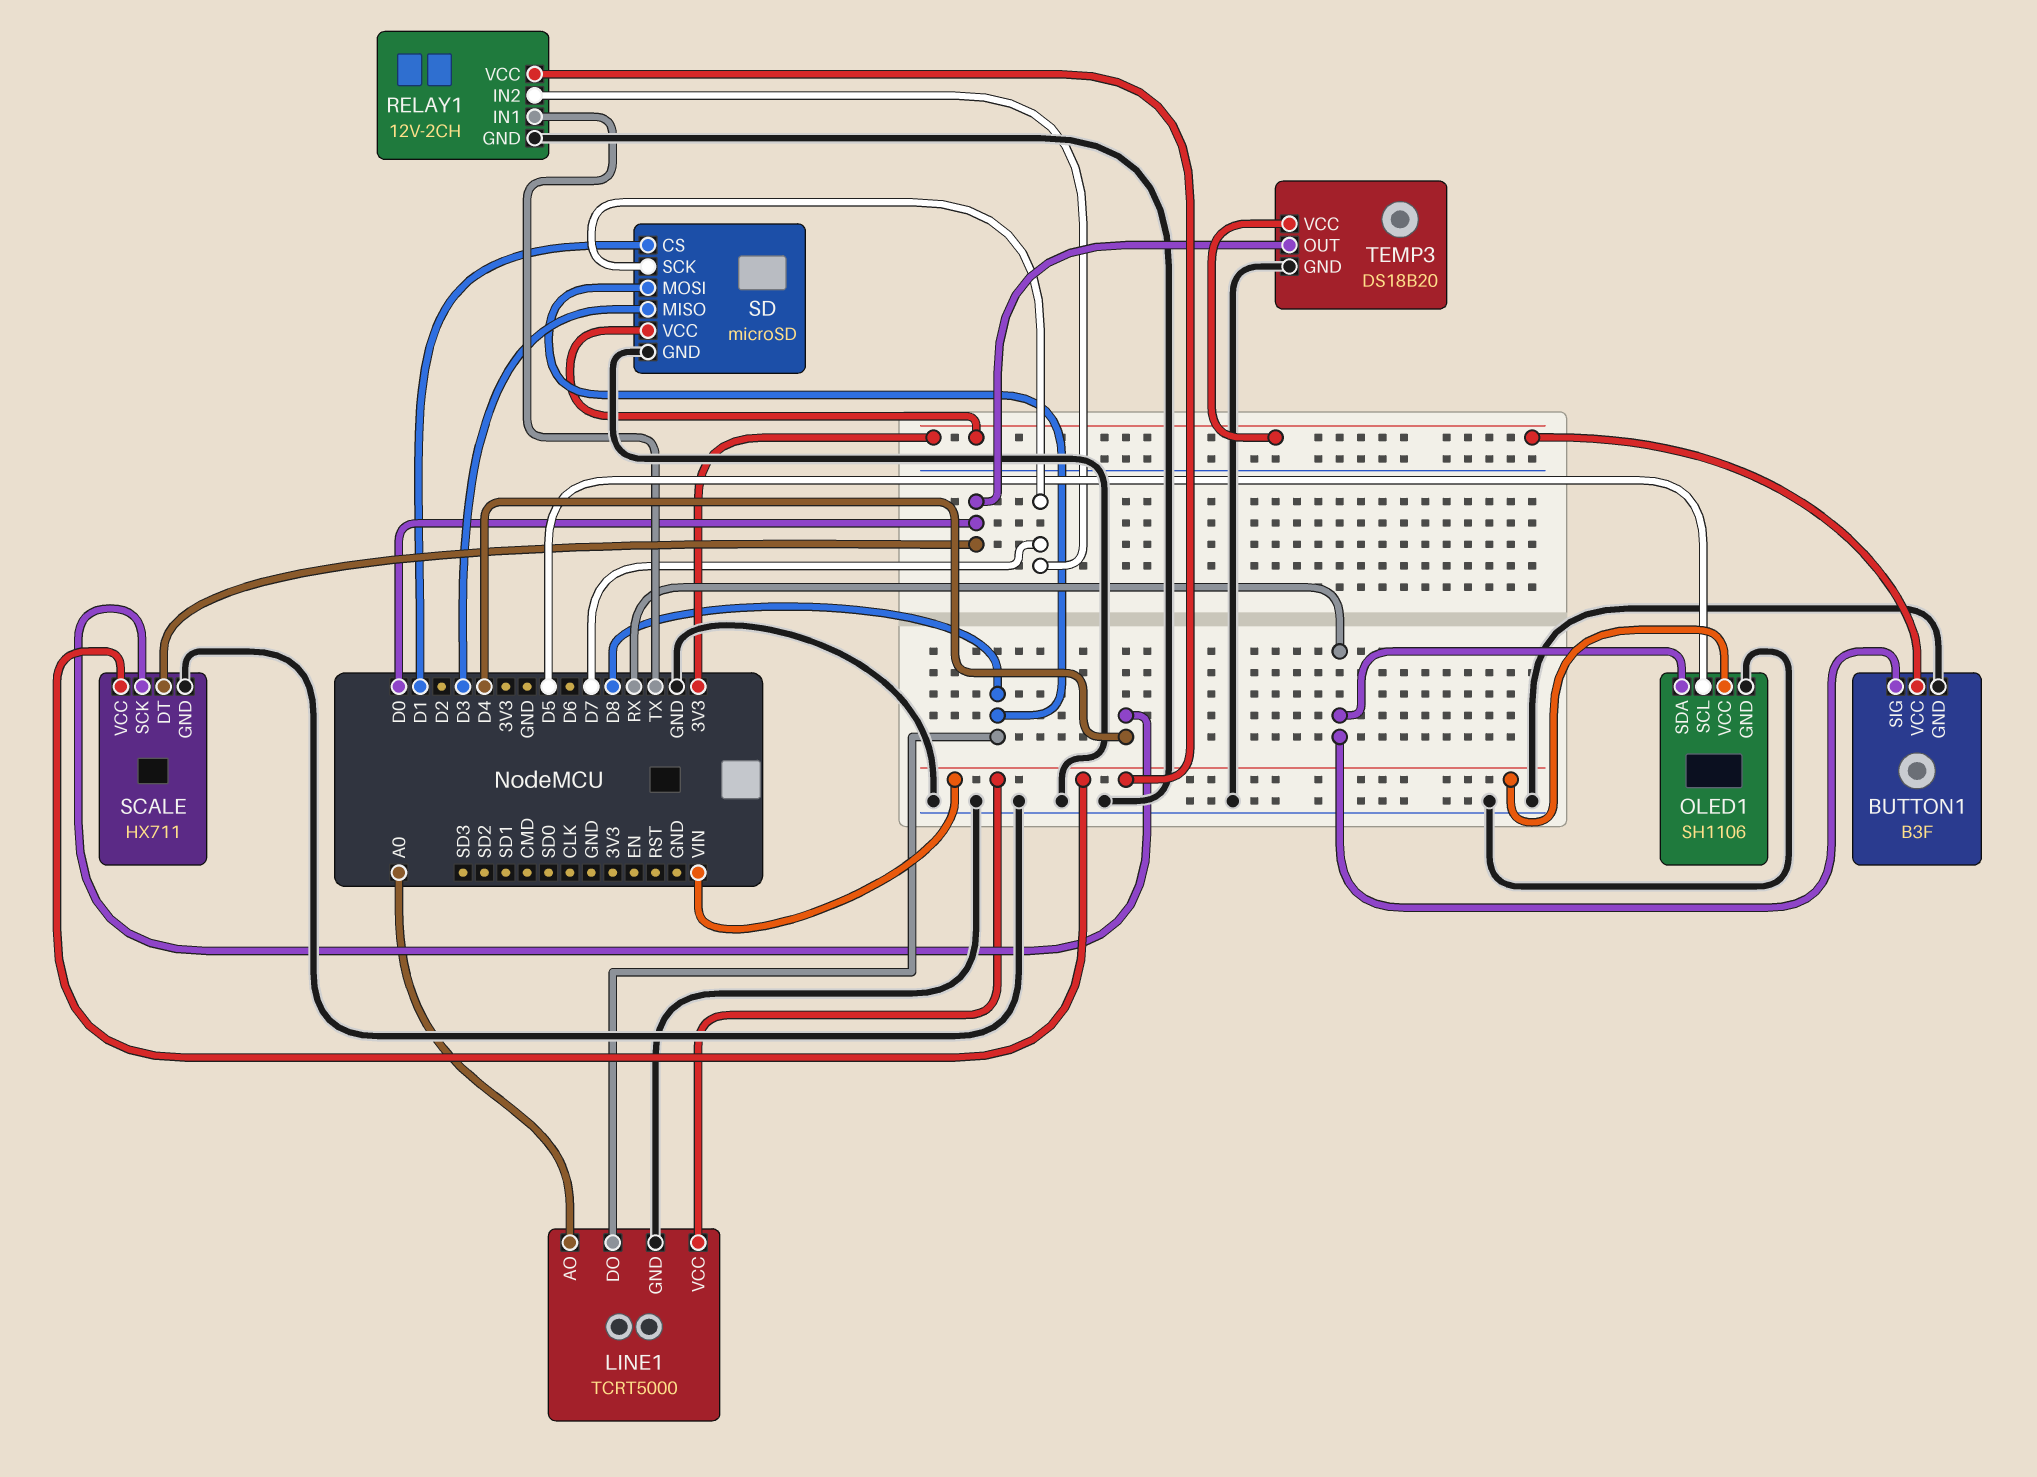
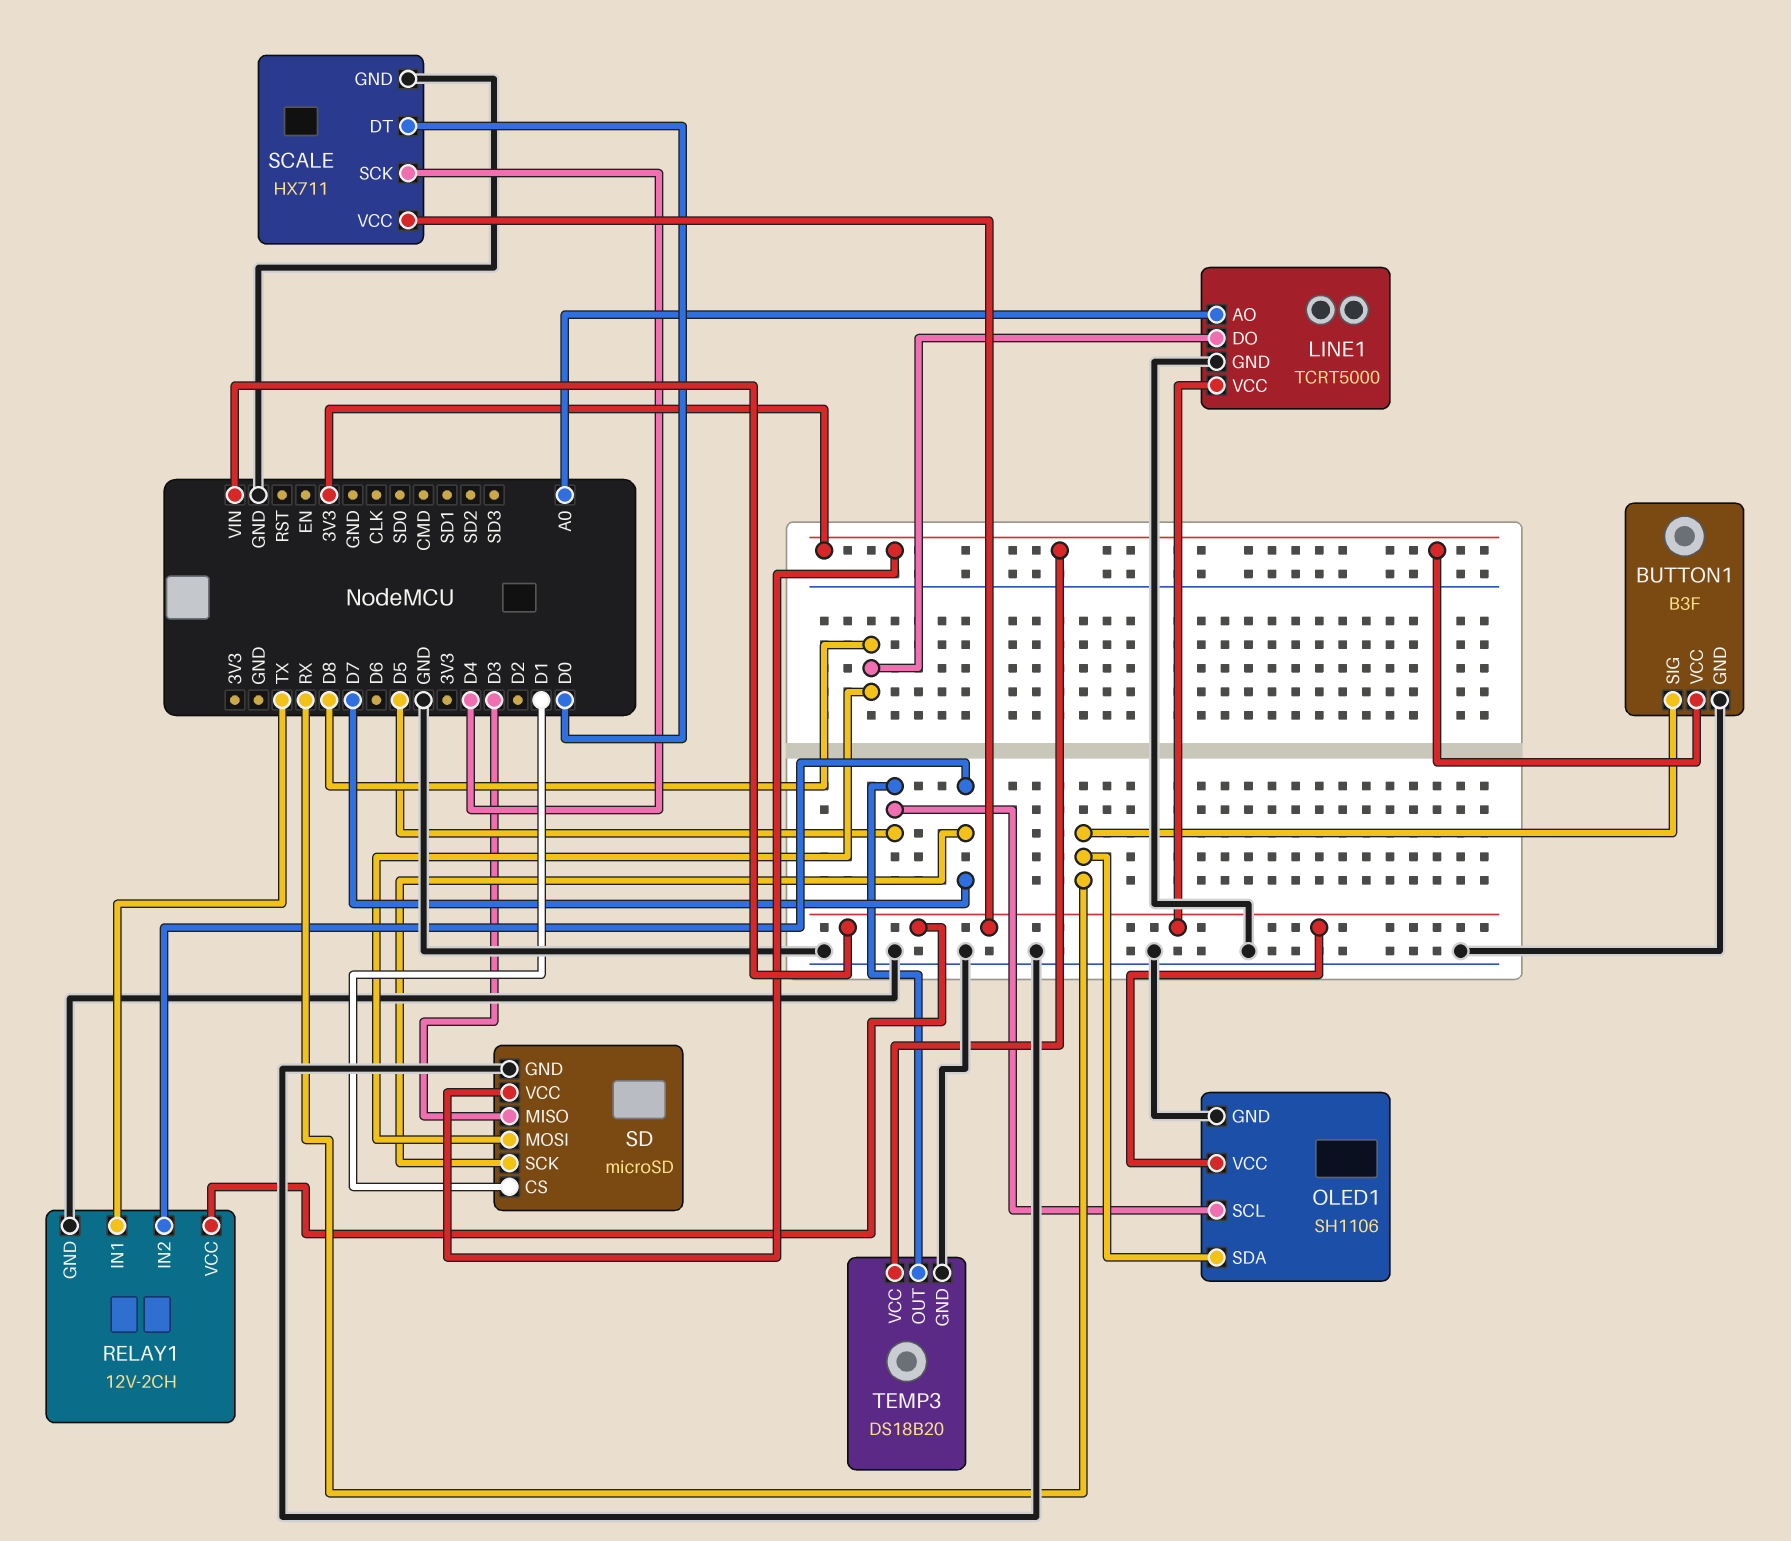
TEMP3 pin OUT: D0 -> D5

